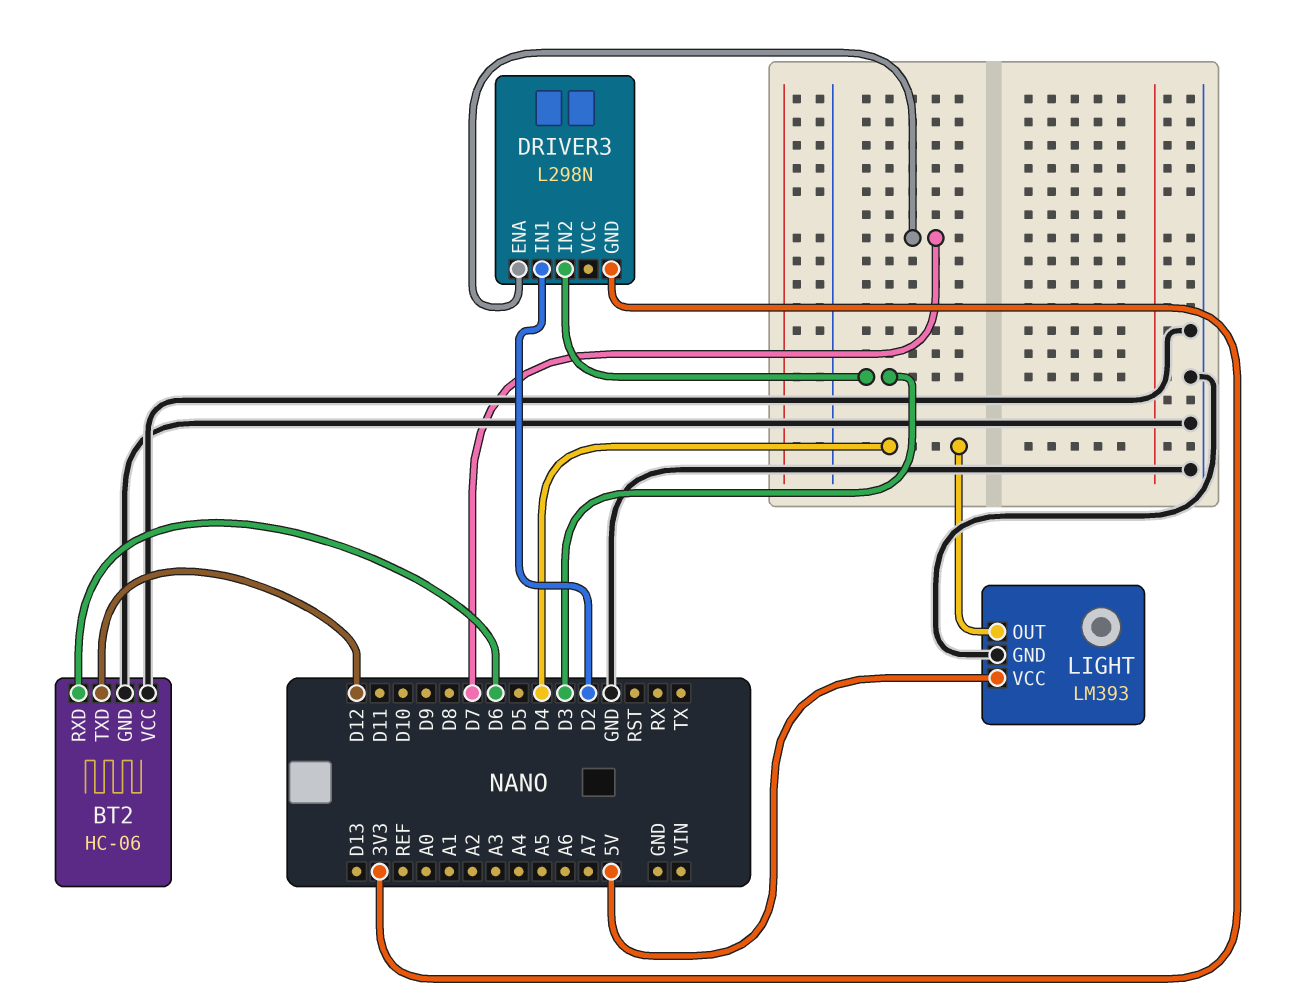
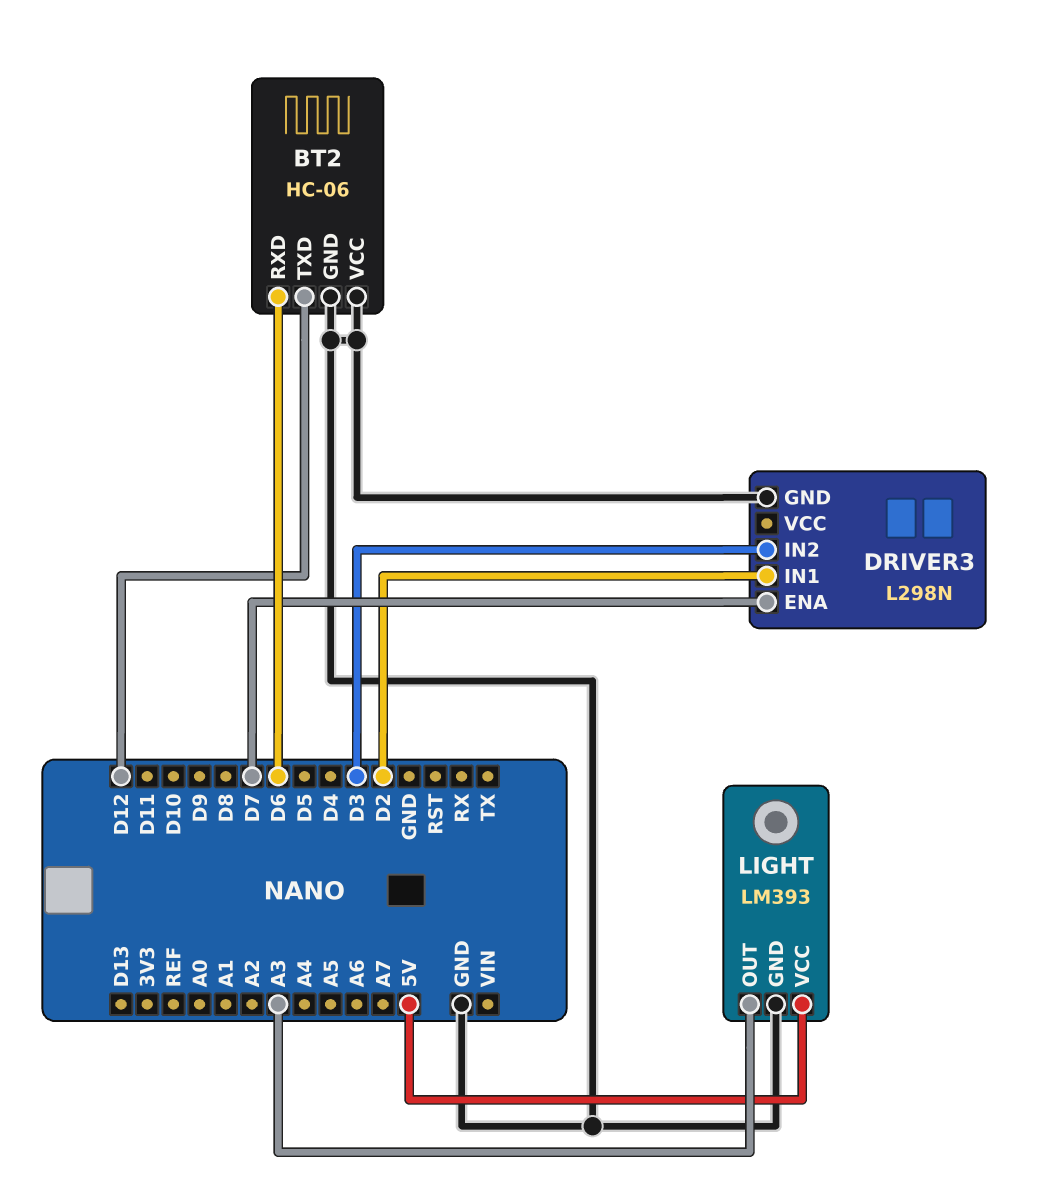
DRIVER3 pin GND: 3V3 -> GND
LIGHT pin OUT: D4 -> A3

